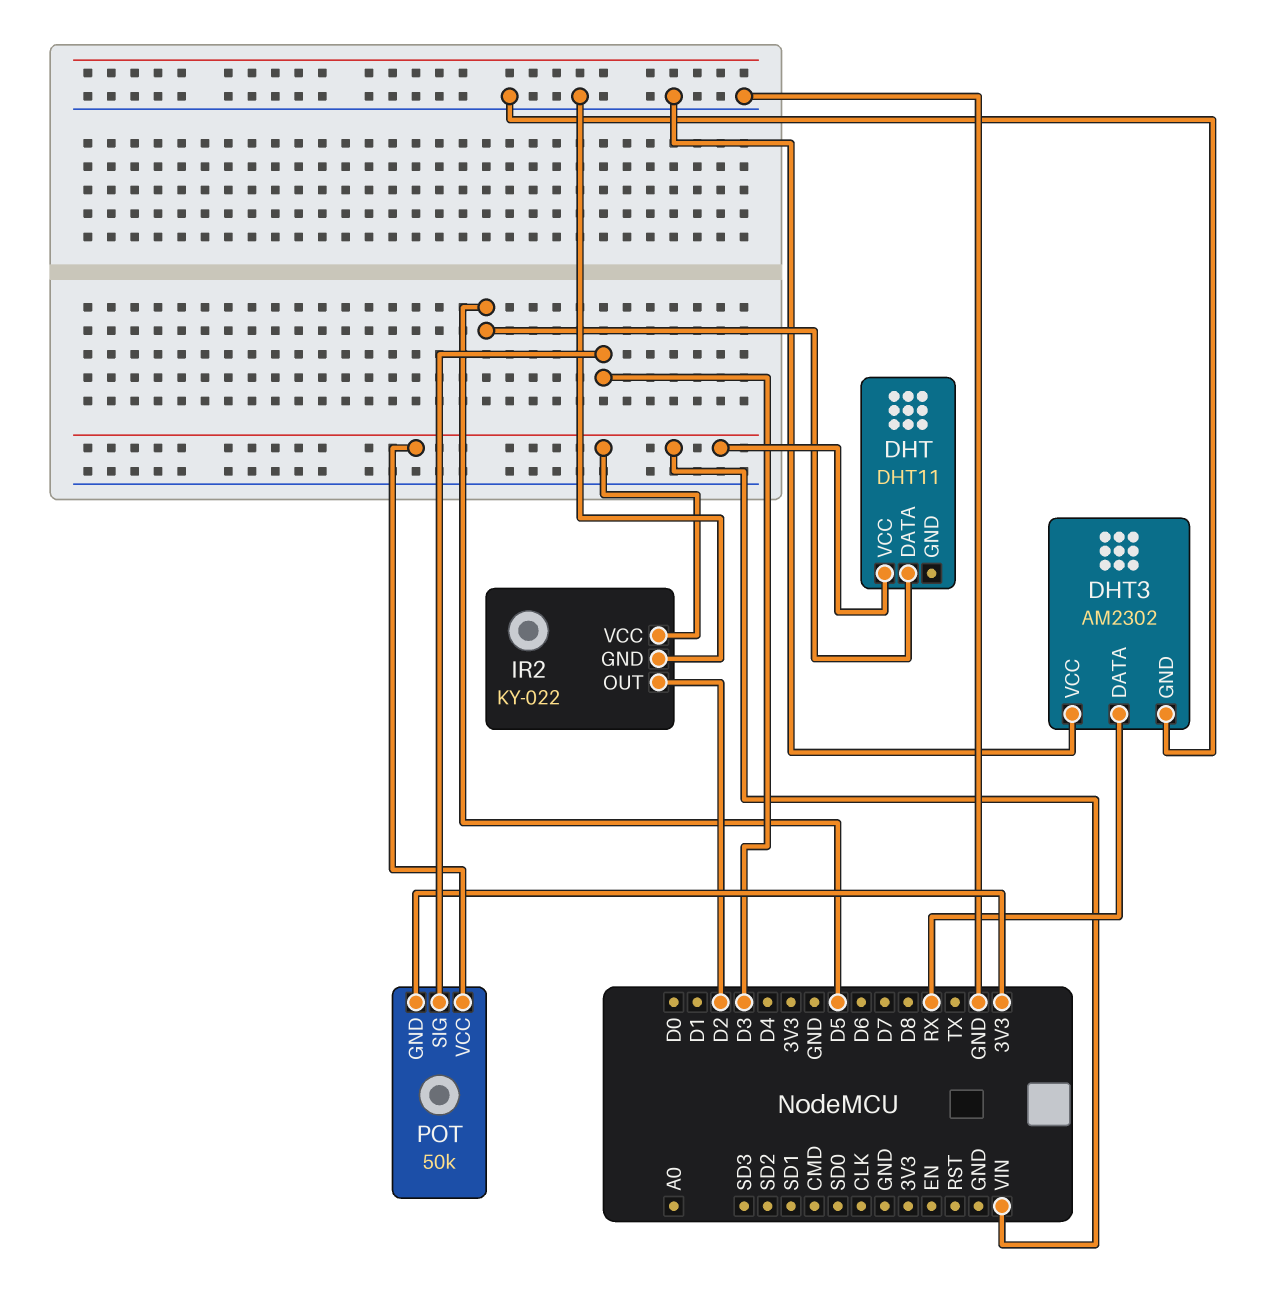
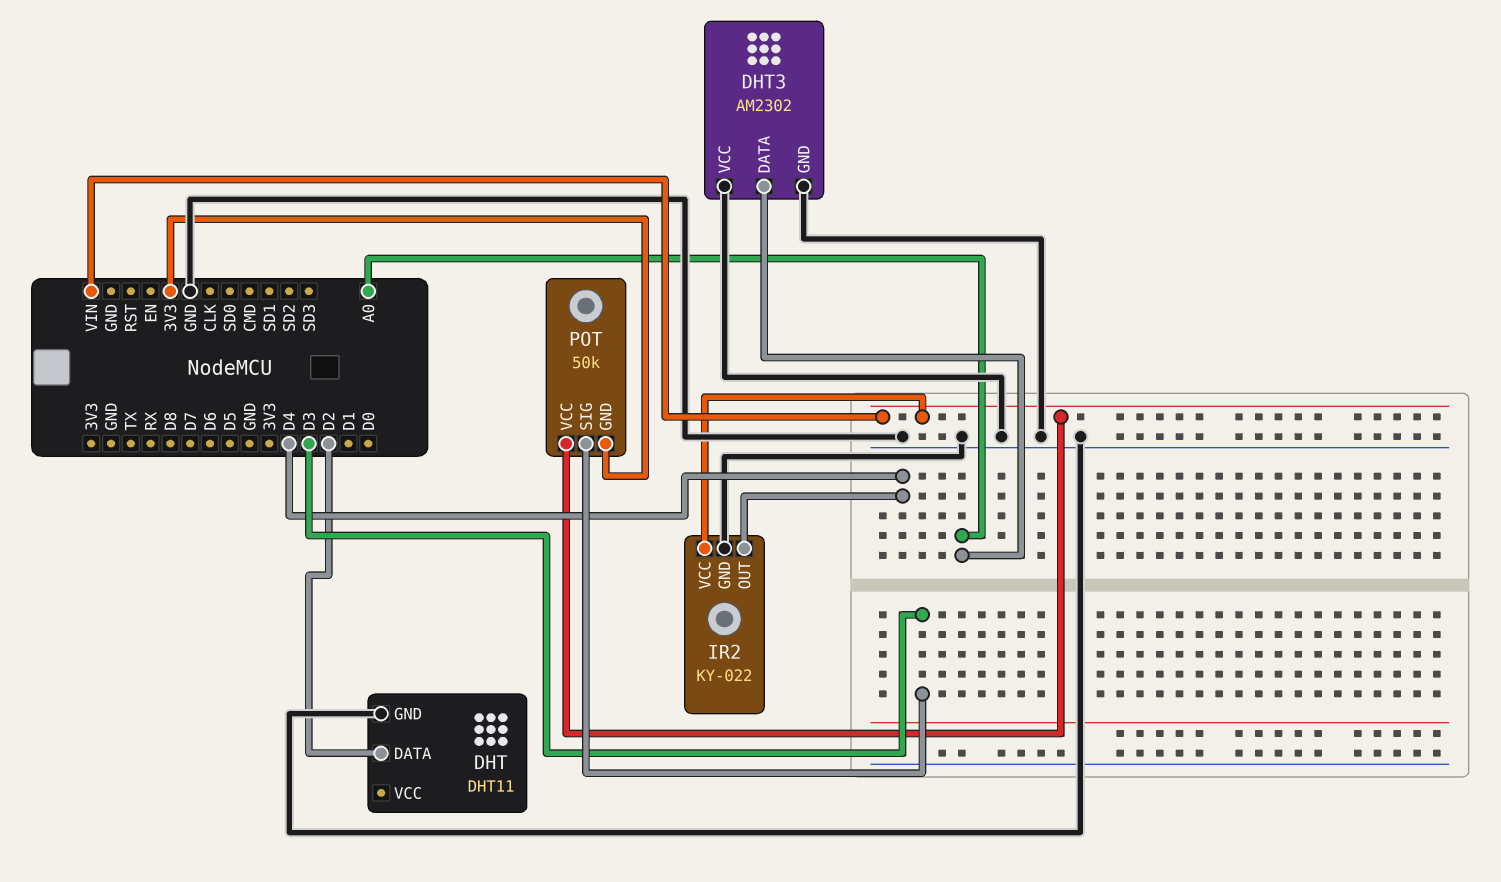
DHT pin DATA: D5 -> D2
DHT pin GND: none -> GND
DHT pin VCC: VIN -> none
DHT3 pin DATA: RX -> A0
IR2 pin OUT: D2 -> D4

